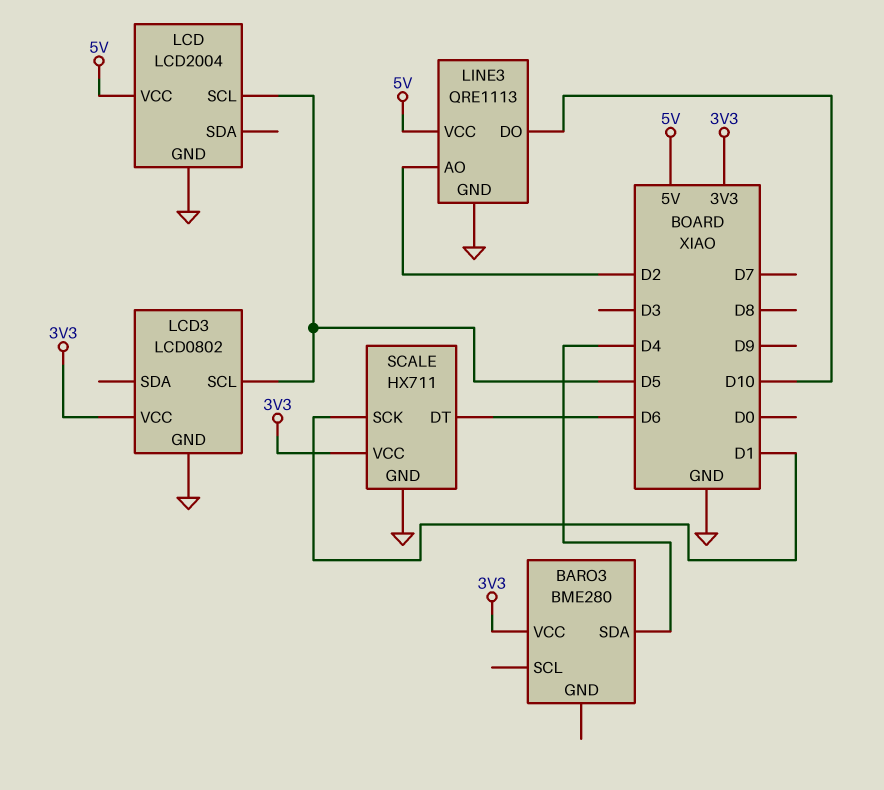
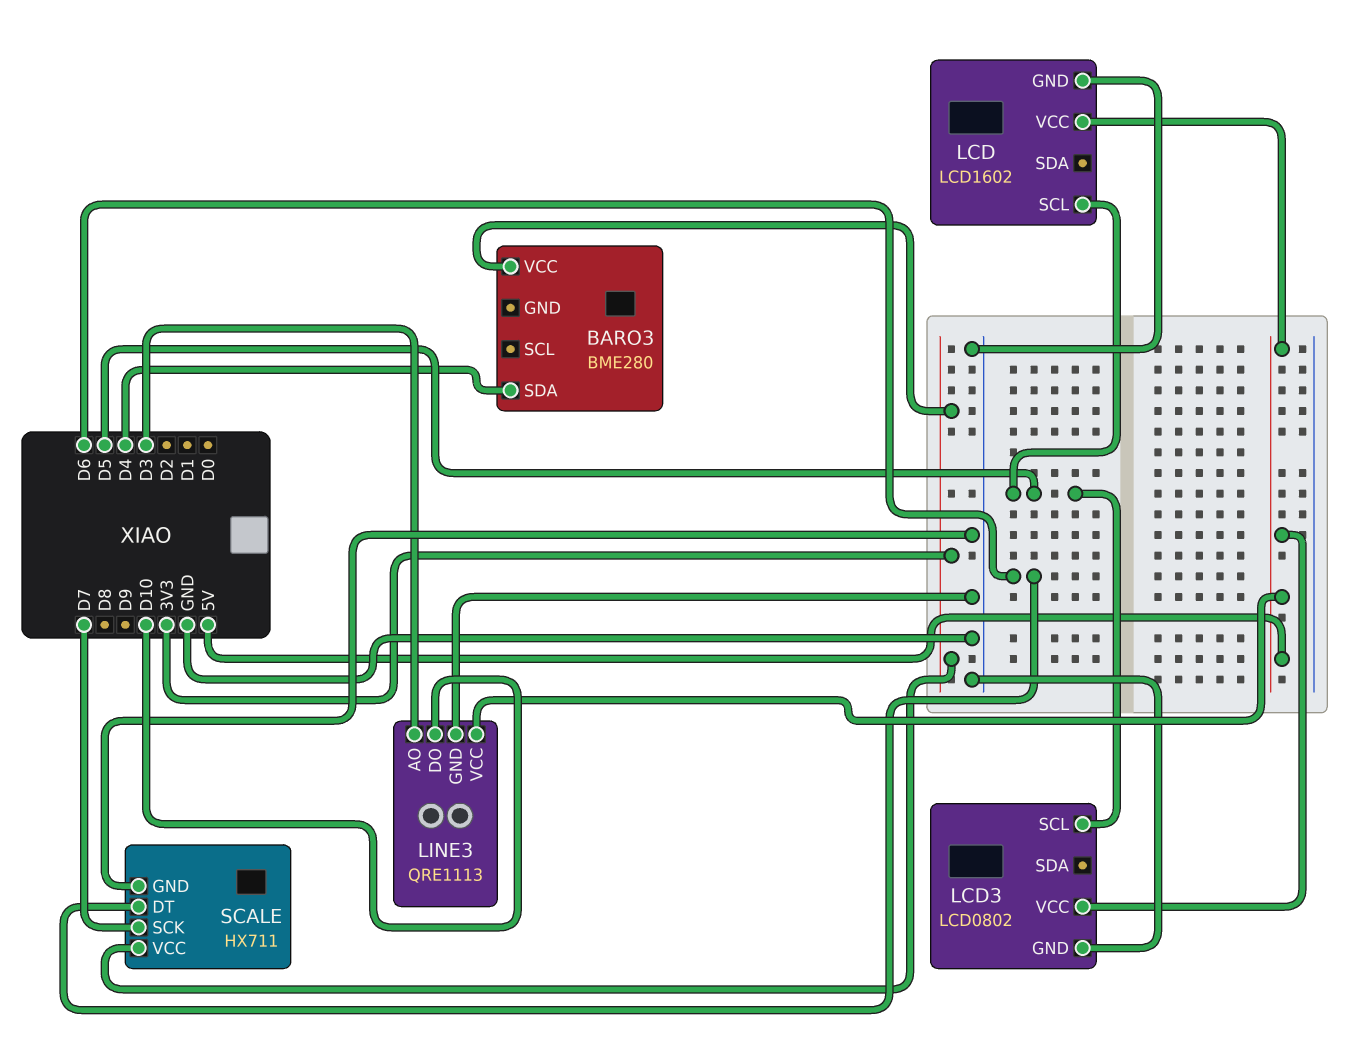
LCD: LCD2004 -> LCD1602
LCD3 pin VCC: 3V3 -> 5V
LINE3 pin AO: D2 -> D3
SCALE pin SCK: D1 -> D7

